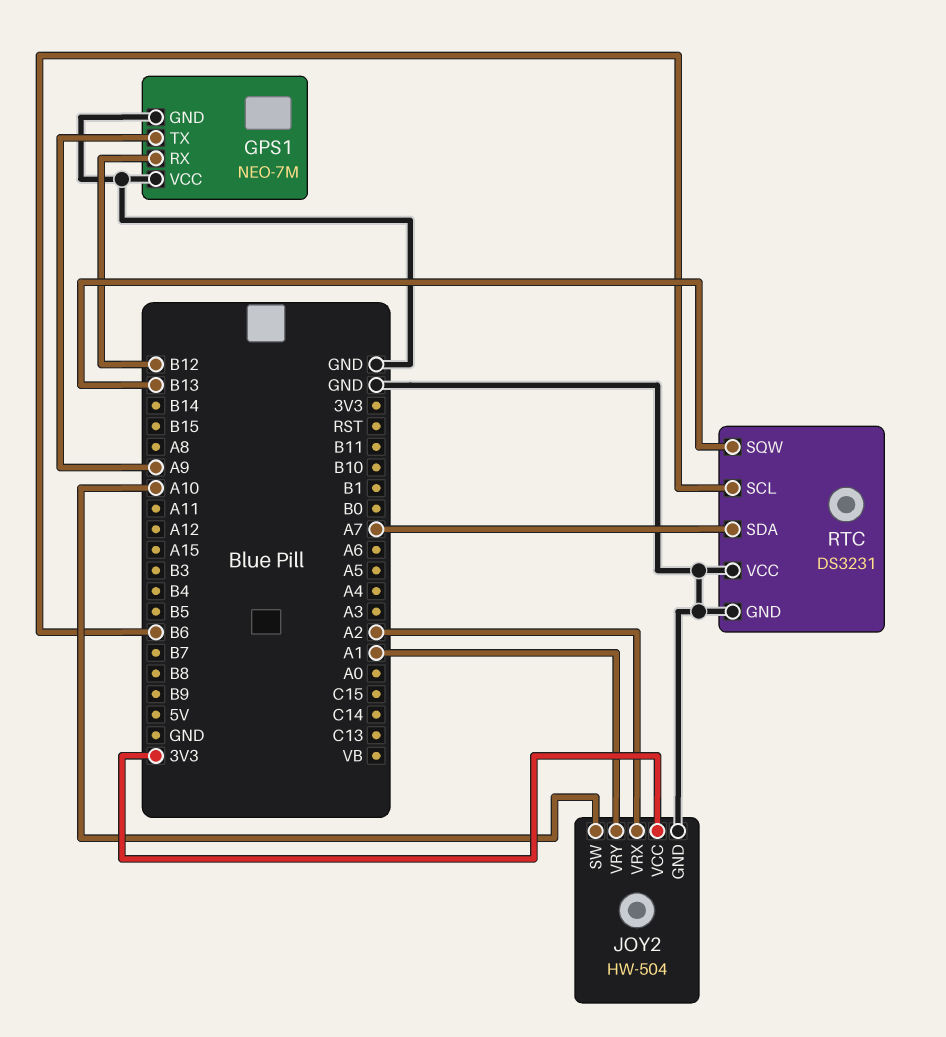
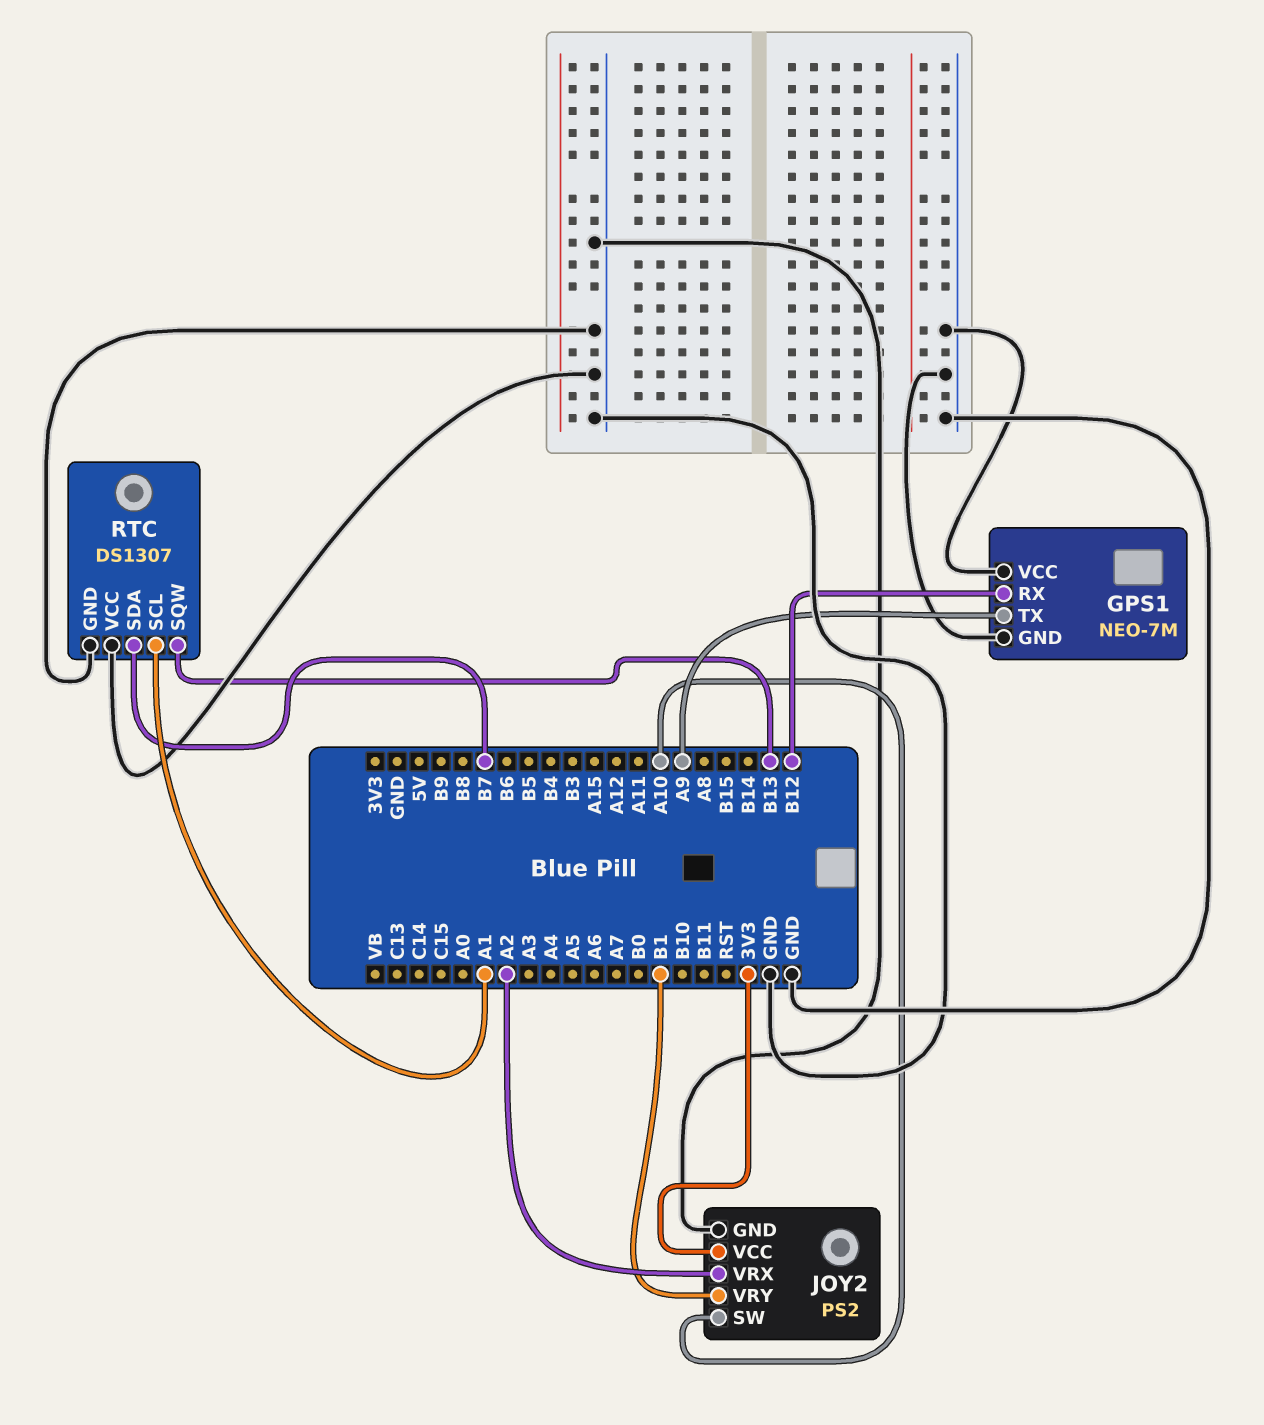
JOY2: HW-504 -> PS2
JOY2 pin VRY: A1 -> B1
RTC: DS3231 -> DS1307
RTC pin SCL: B6 -> A1
RTC pin SDA: A7 -> B7

